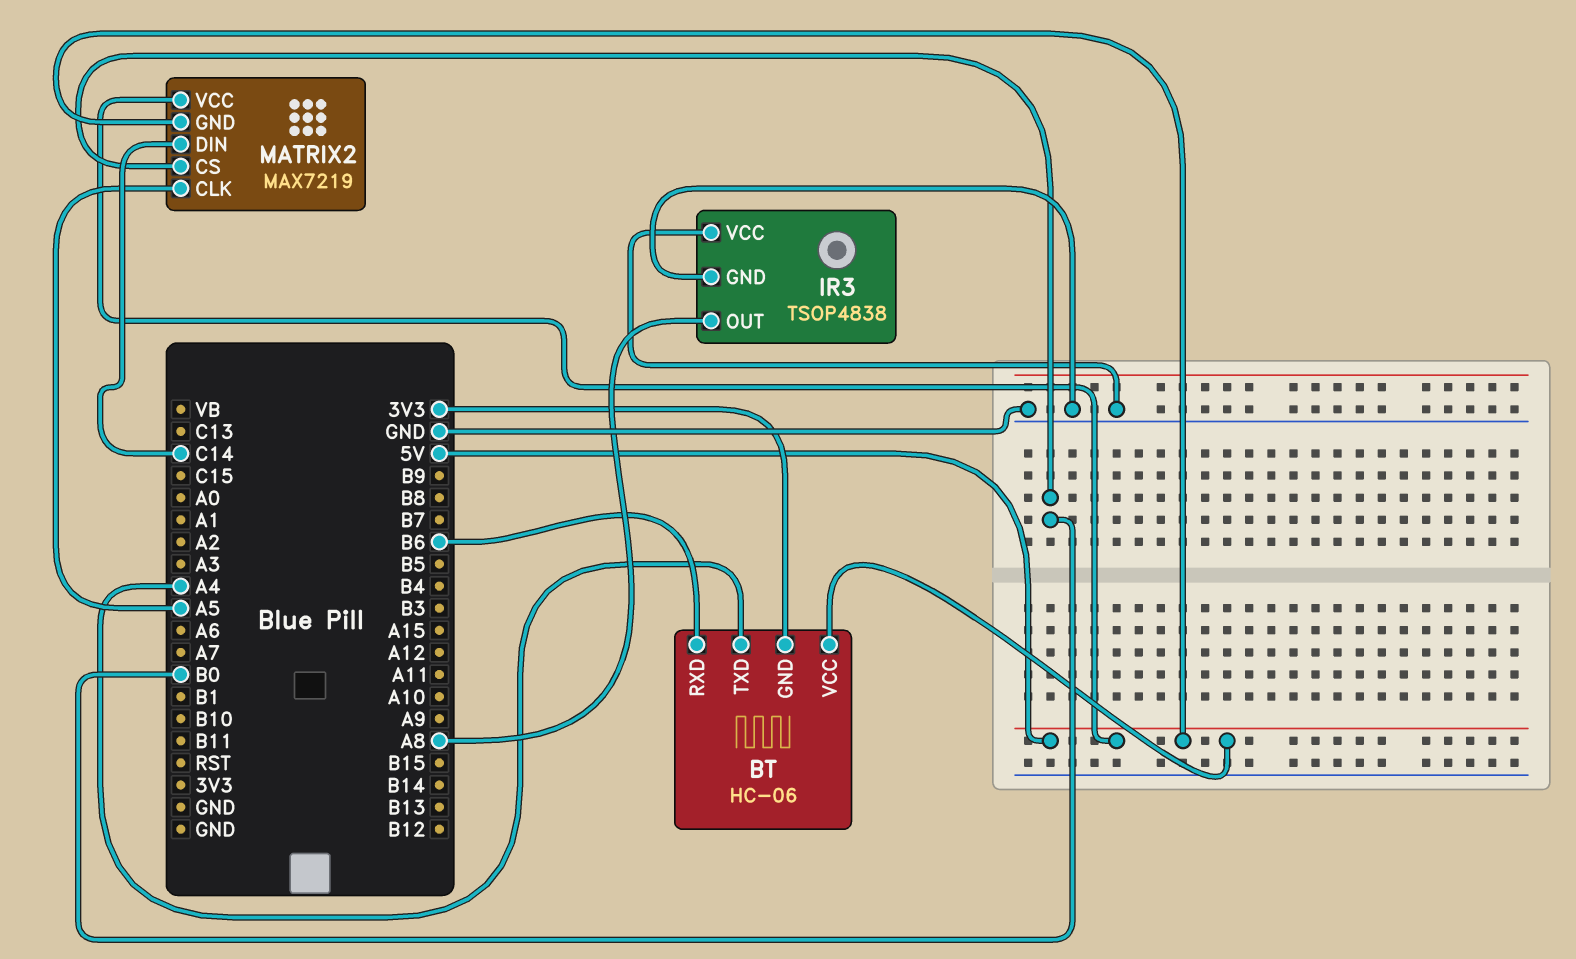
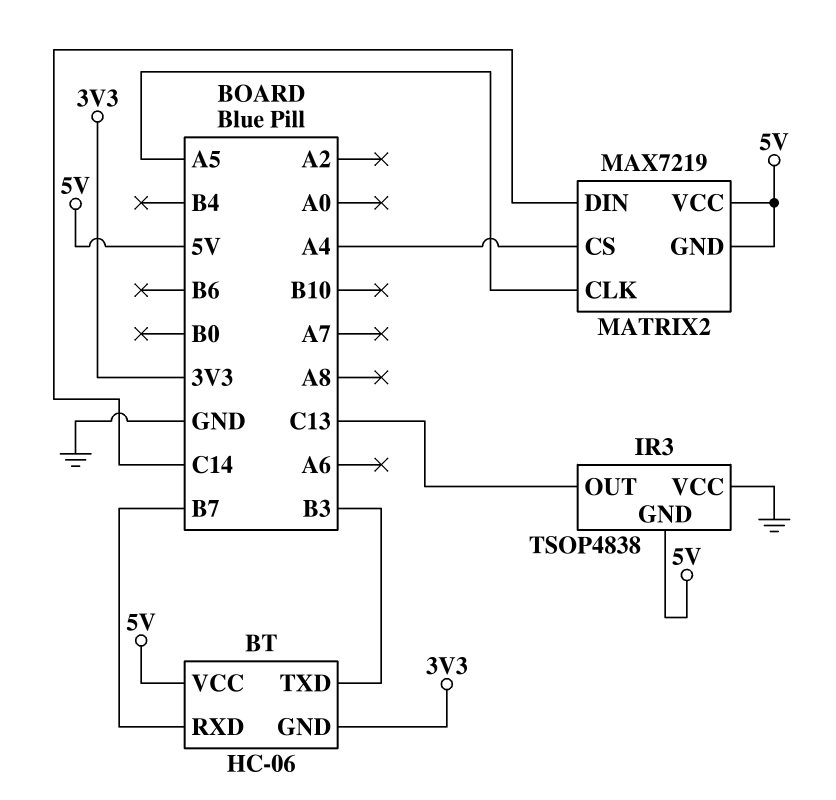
BT pin RXD: B6 -> B7
BT pin TXD: A4 -> B3
IR3 pin GND: GND -> 5V
IR3 pin OUT: A8 -> C13
MATRIX2 pin CS: B0 -> A4

